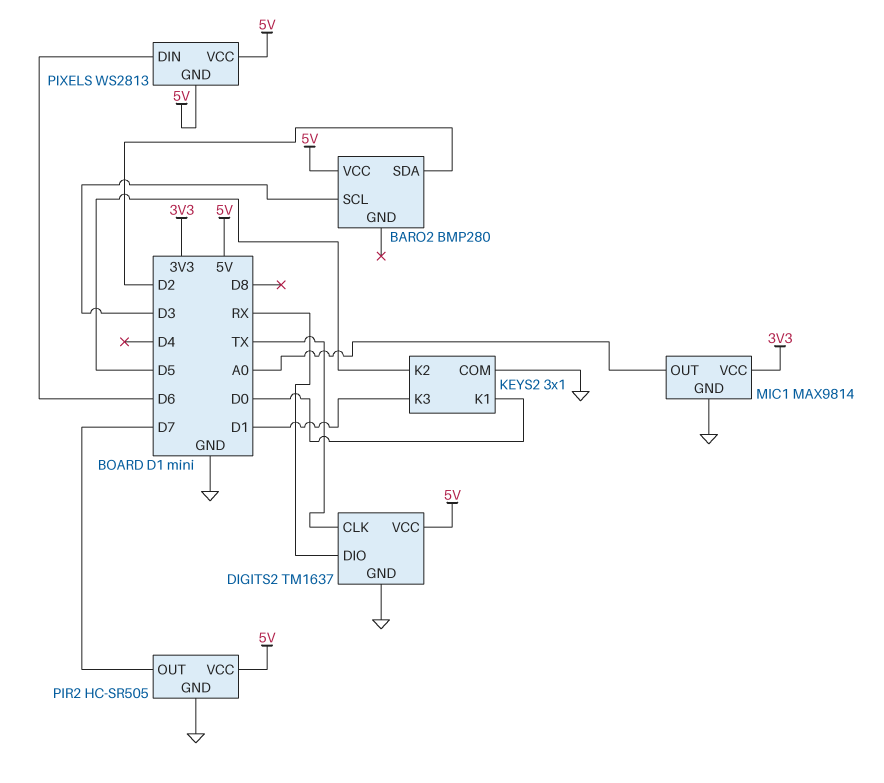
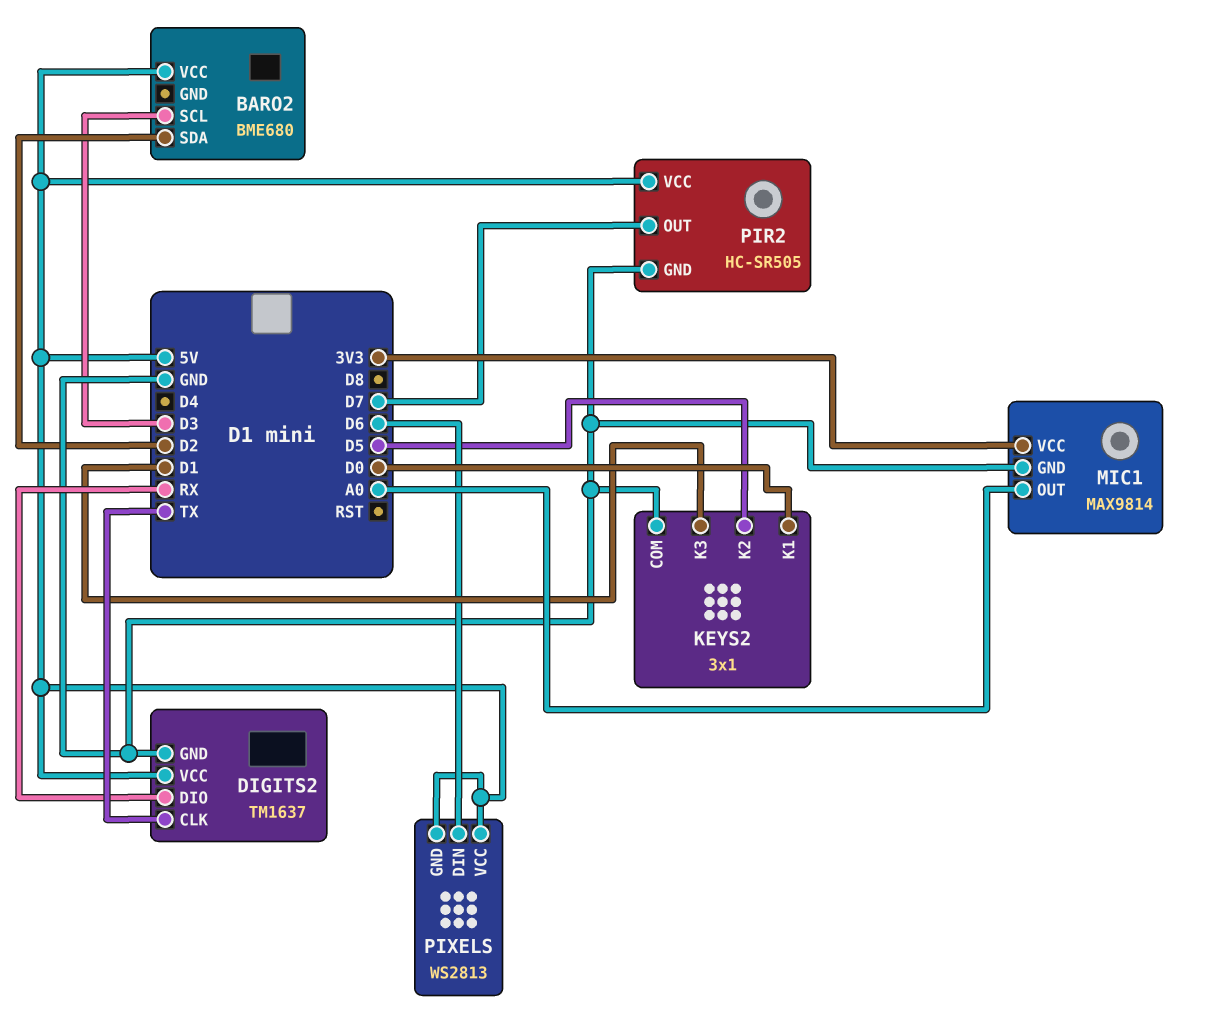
BARO2: BMP280 -> BME680

